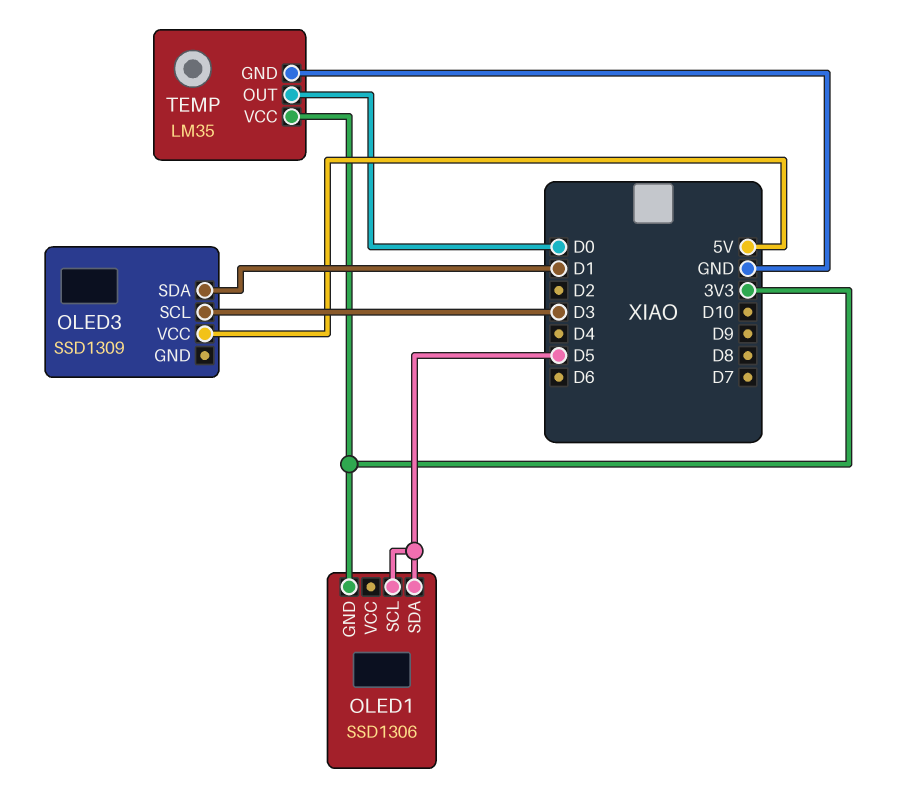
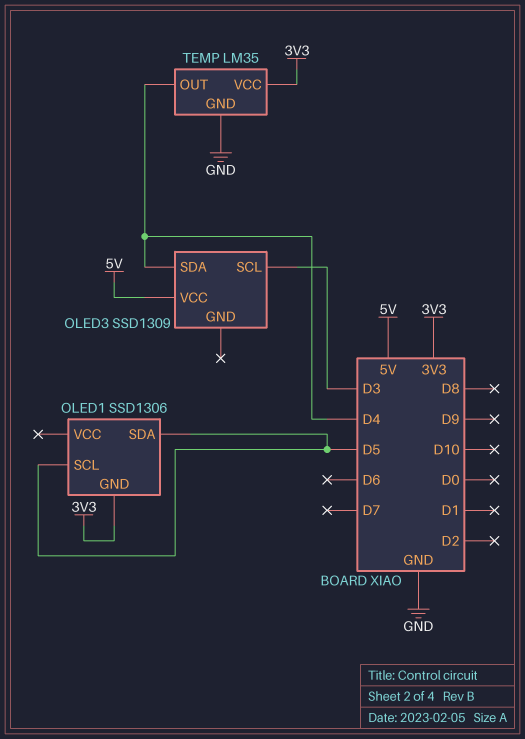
OLED3 pin SDA: D1 -> D4
TEMP pin OUT: D0 -> D4

